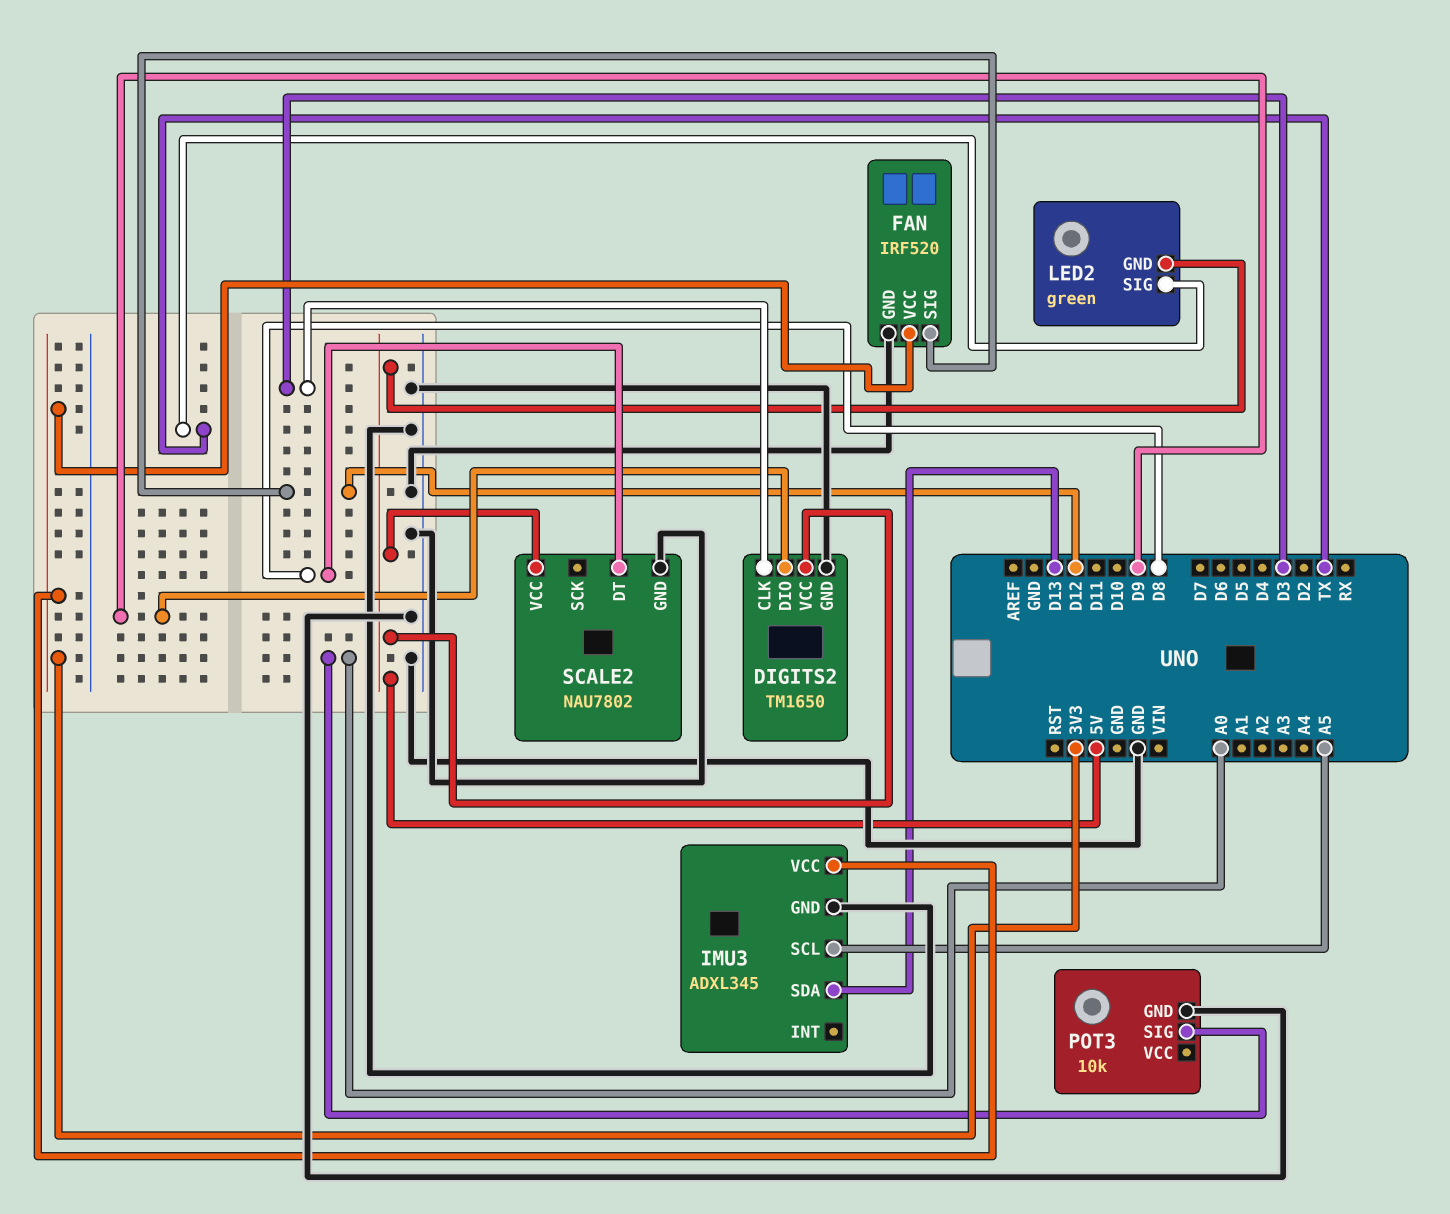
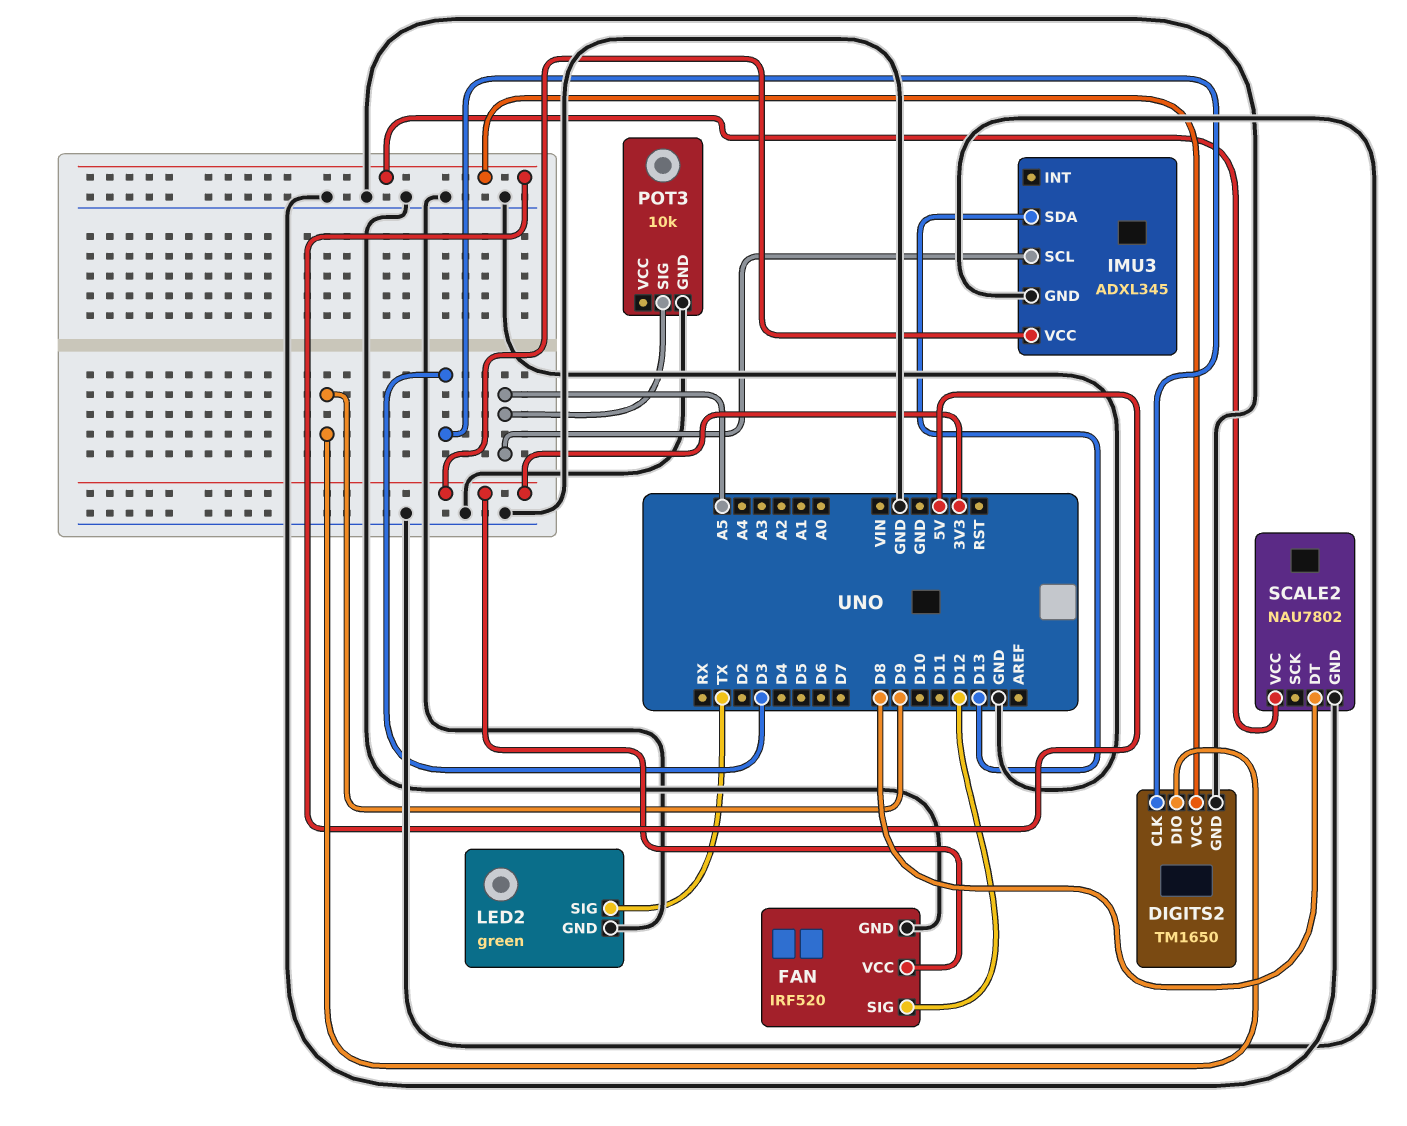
LED2 pin GND: 5V -> GND
POT3 pin SIG: A0 -> A5

